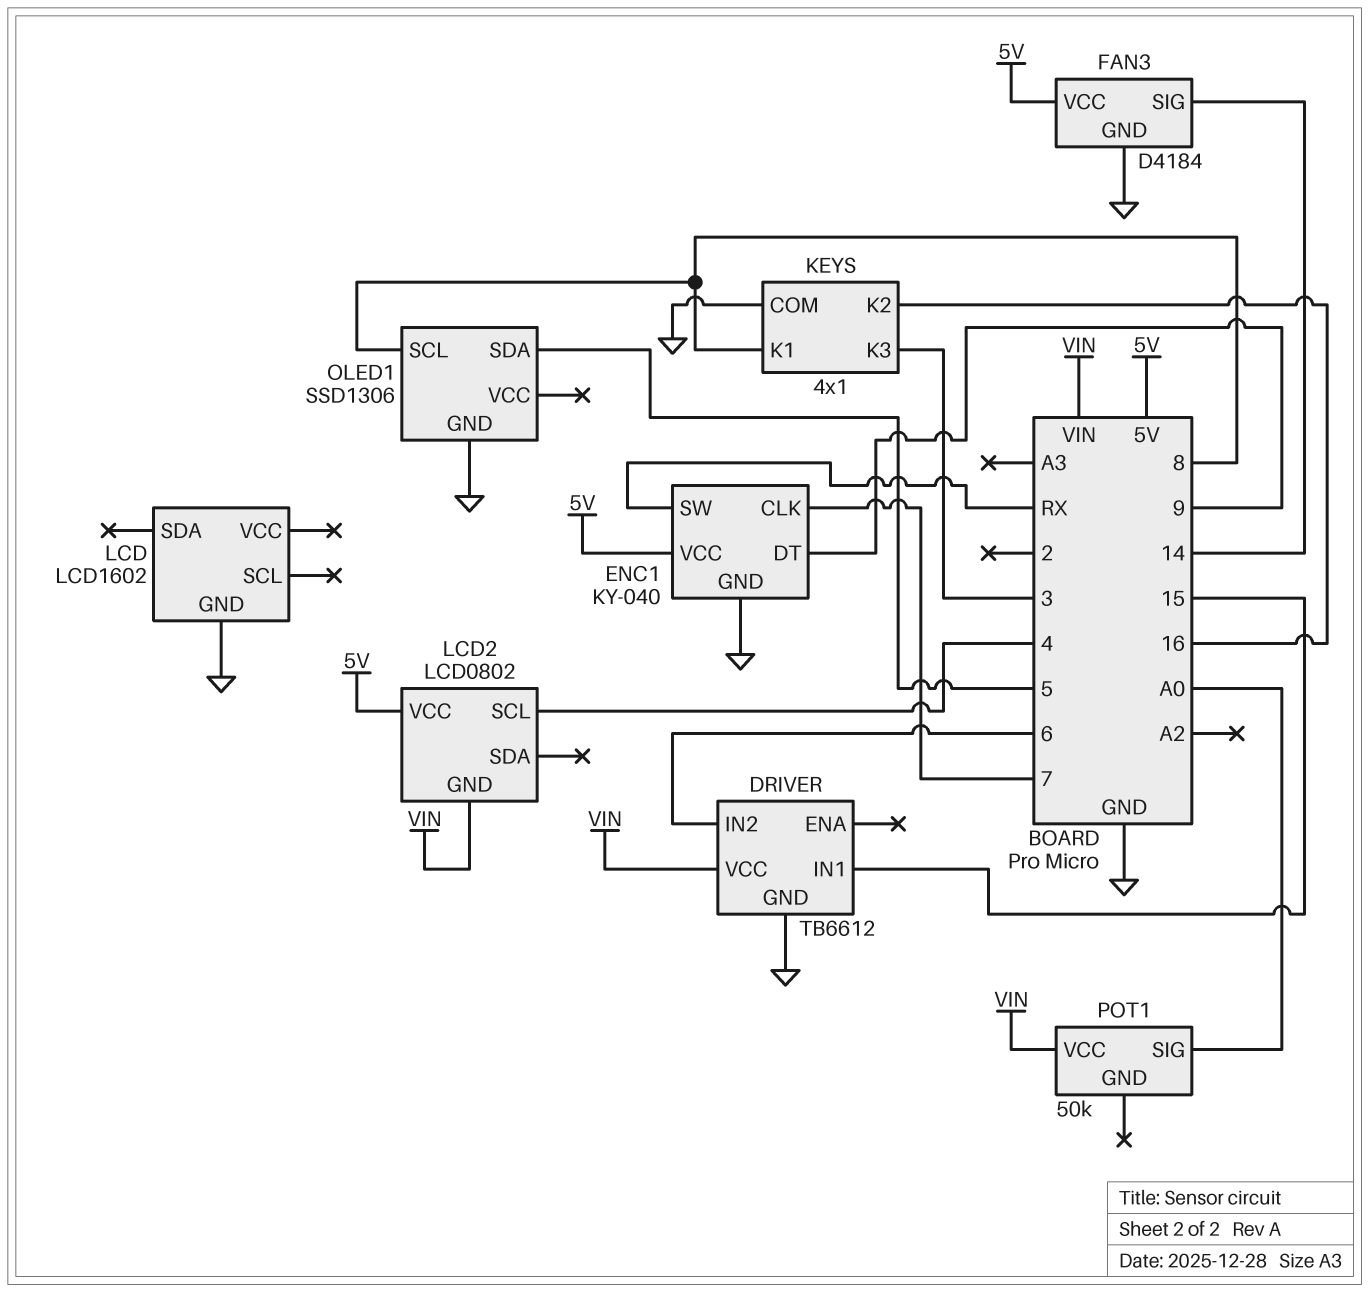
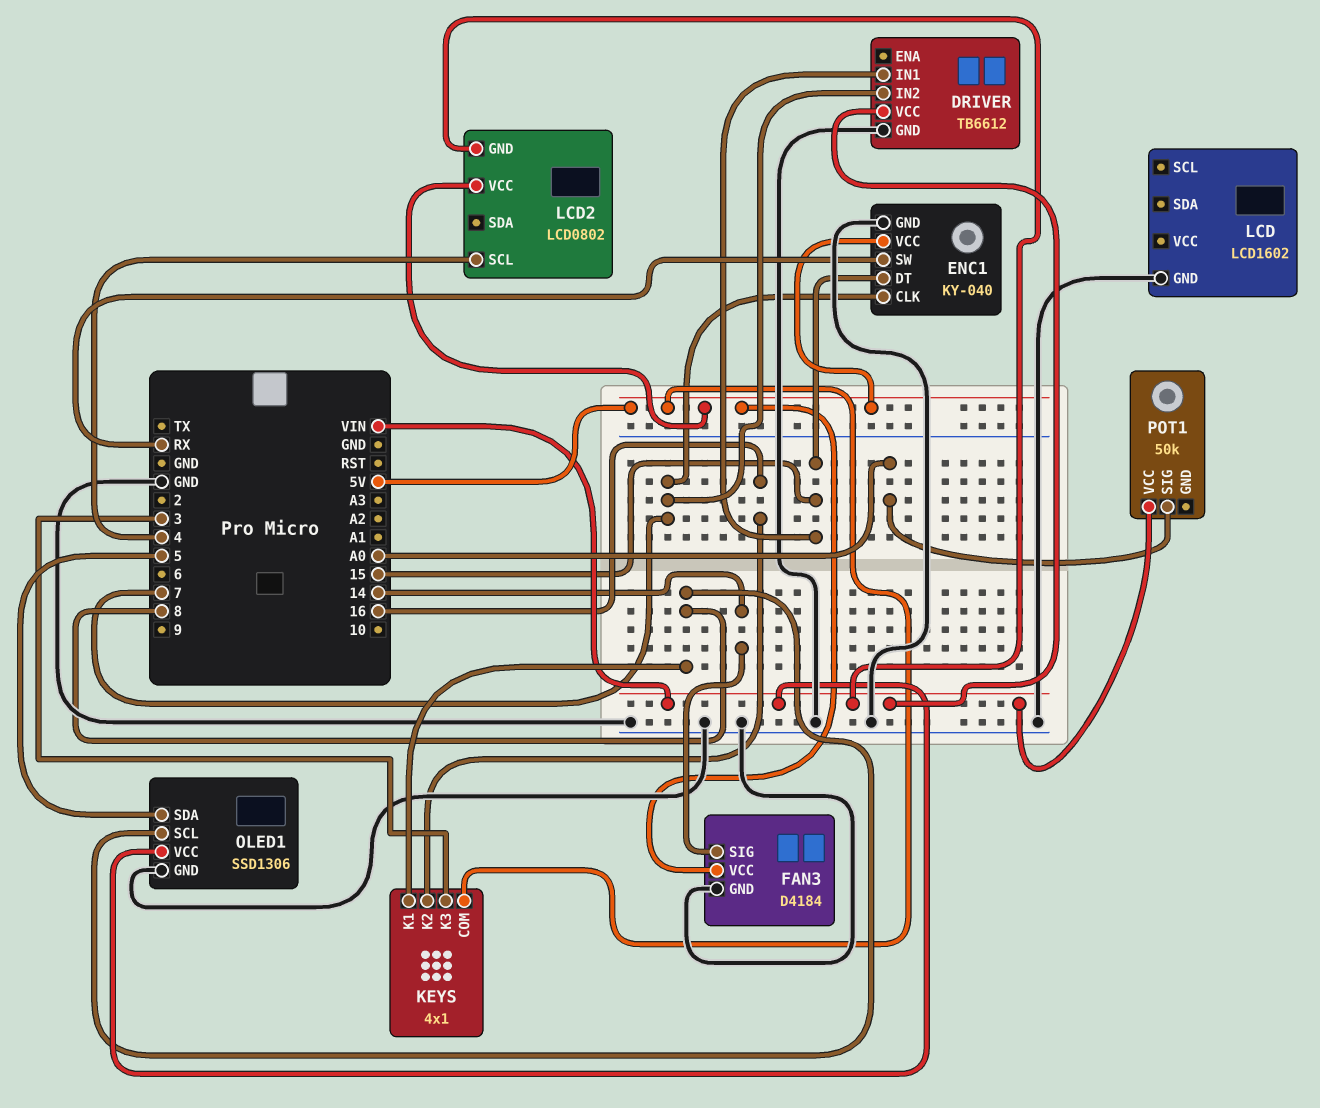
DRIVER pin IN2: 6 -> 7
ENC1 pin DT: 9 -> 15
KEYS pin COM: GND -> 5V
OLED1 pin VCC: none -> VIN

